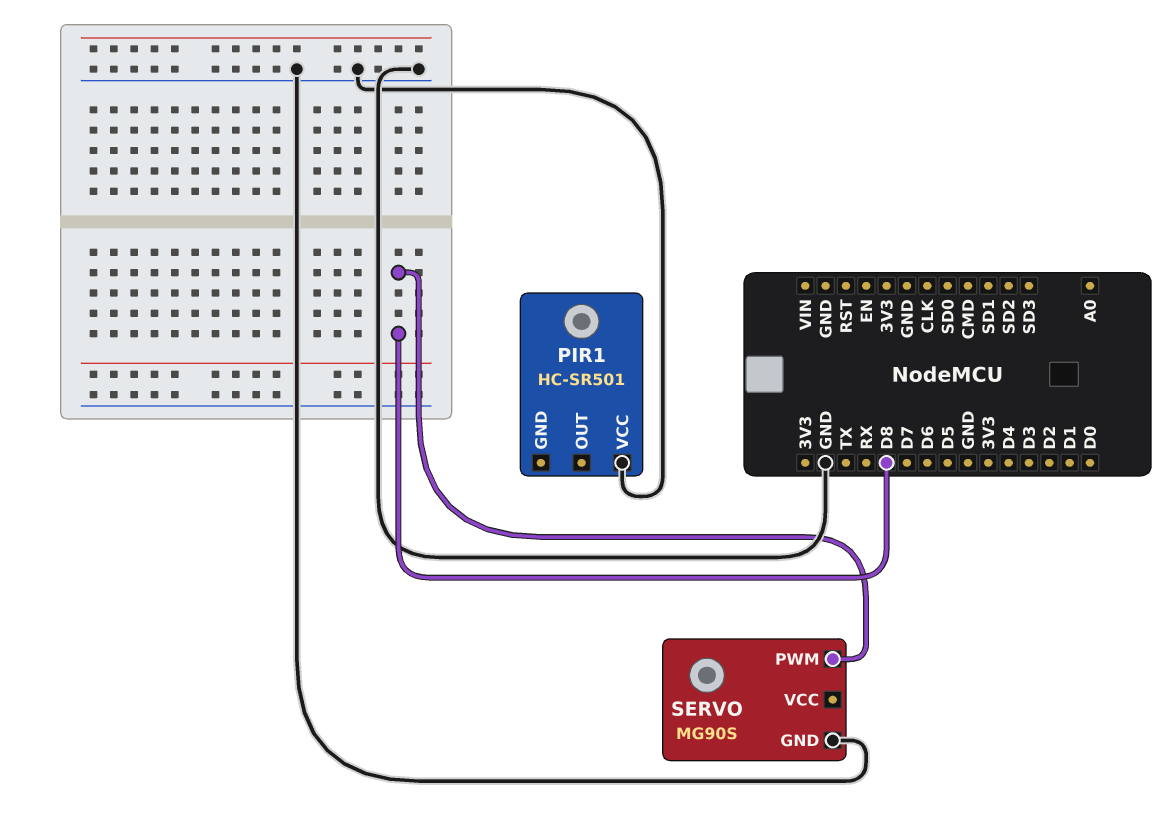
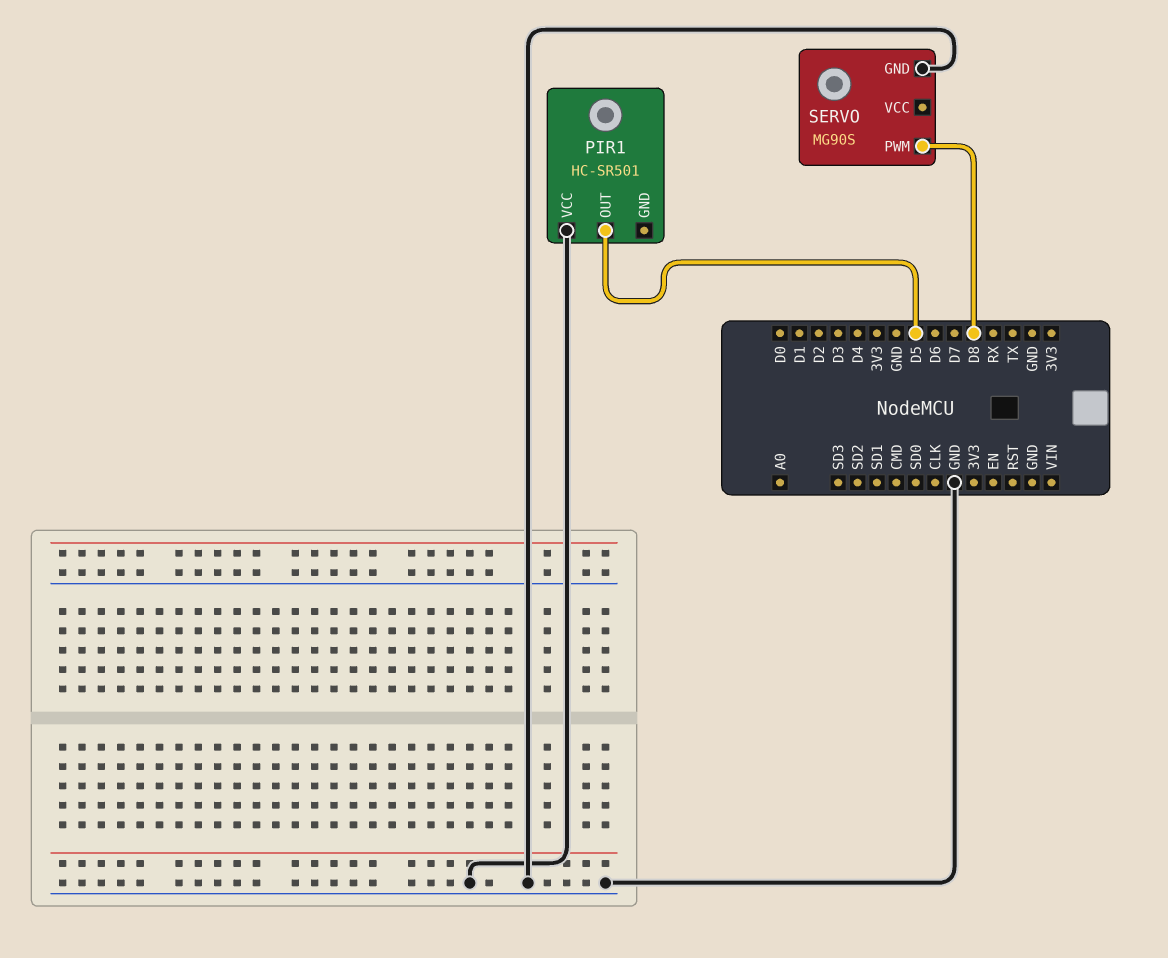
PIR1 pin OUT: none -> D5

